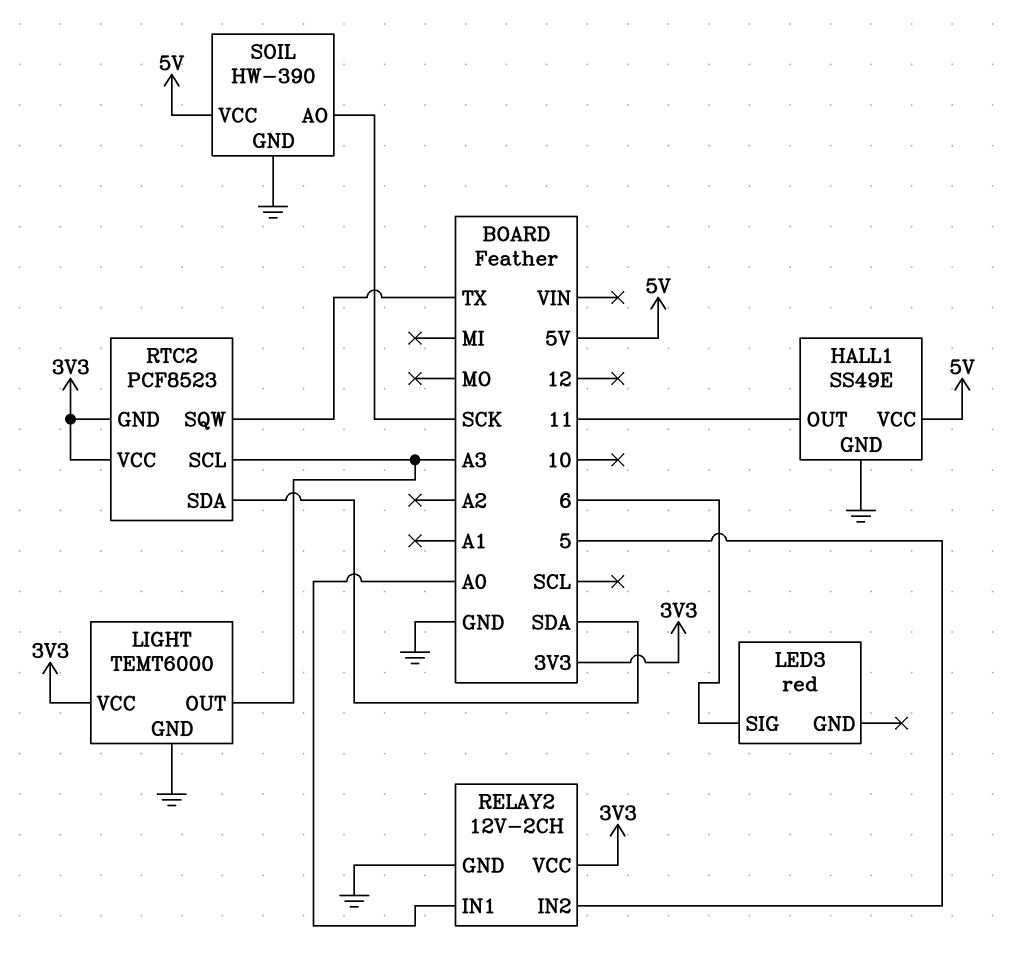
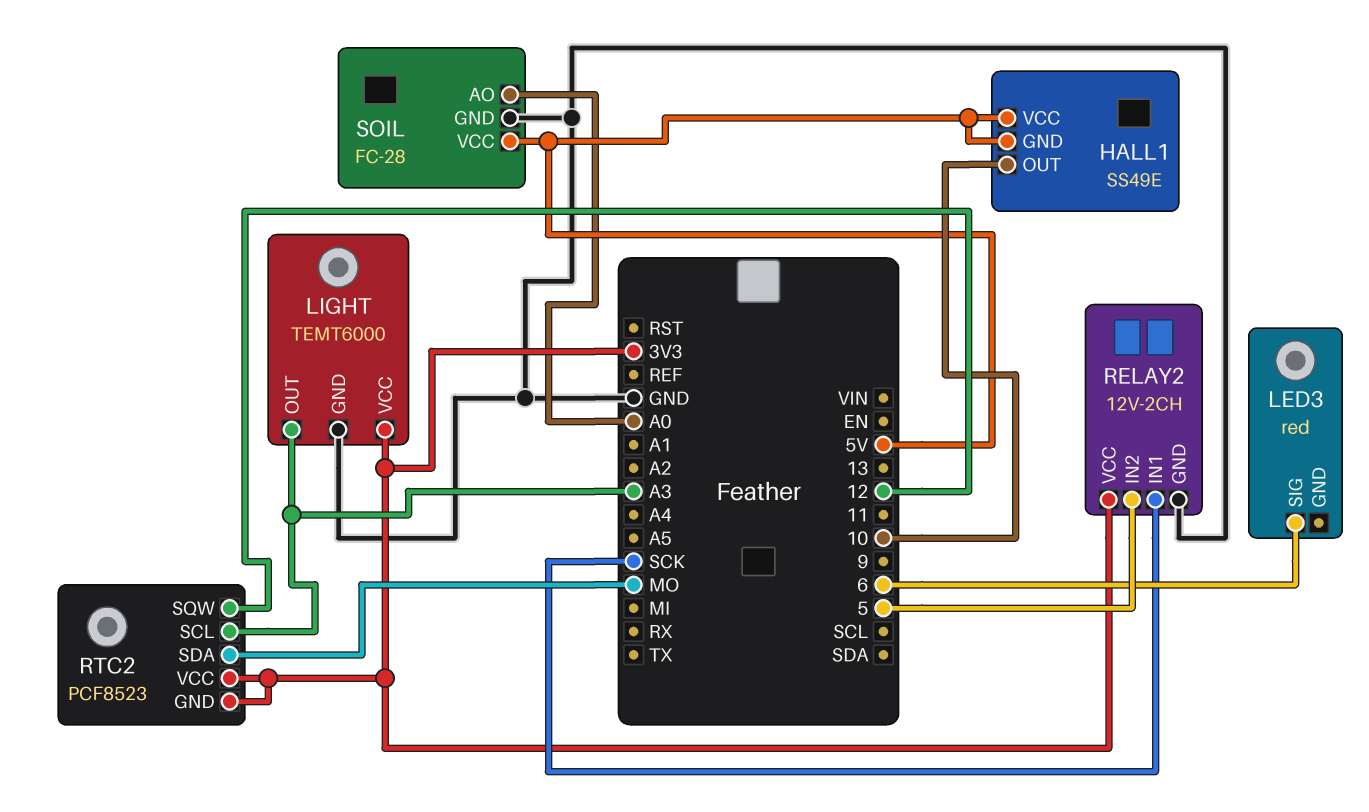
HALL1 pin GND: GND -> 5V
HALL1 pin OUT: 11 -> 10
RELAY2 pin IN1: A0 -> SCK
RTC2 pin SDA: SDA -> MO
RTC2 pin SQW: TX -> 12
SOIL: HW-390 -> FC-28
SOIL pin AO: SCK -> A0

